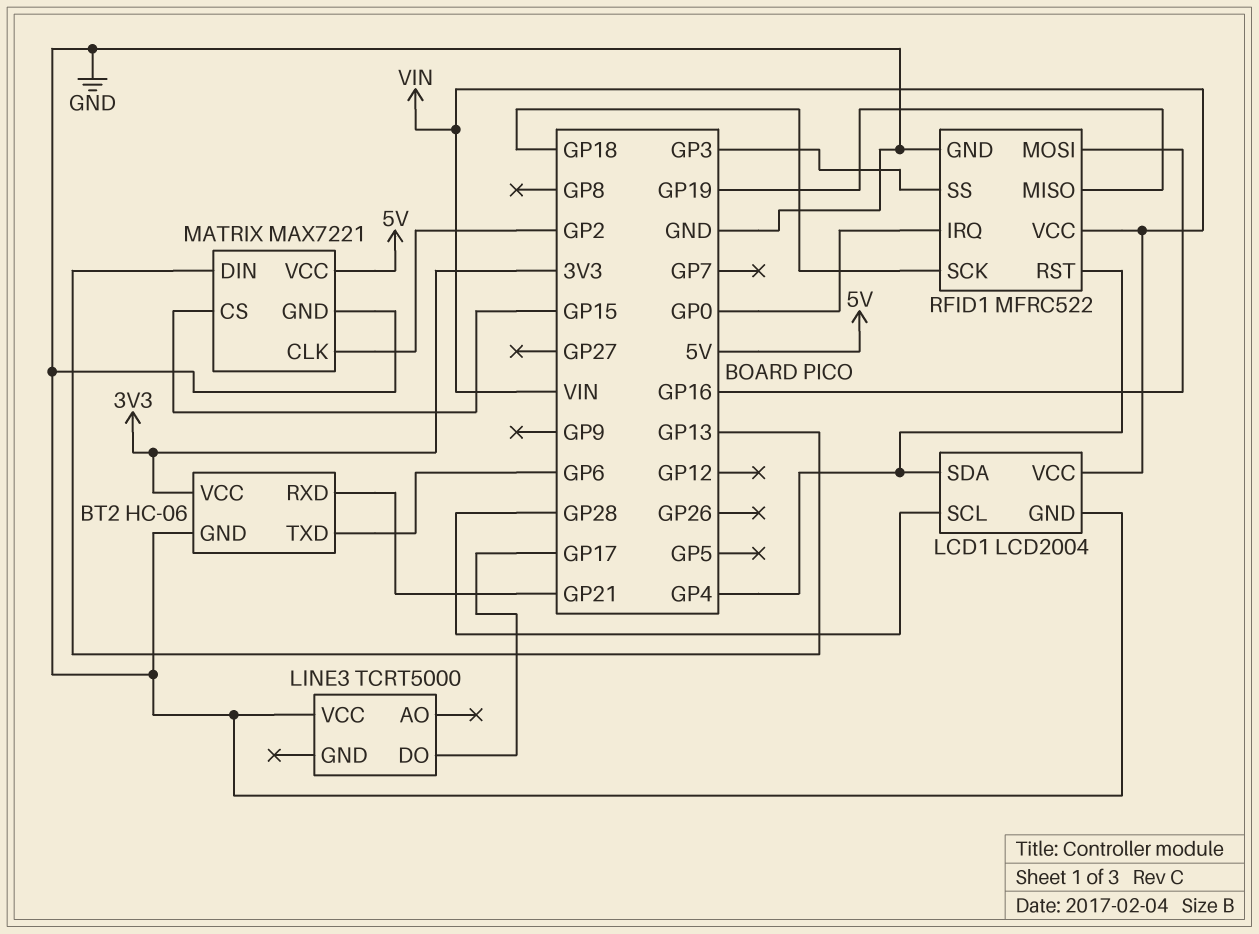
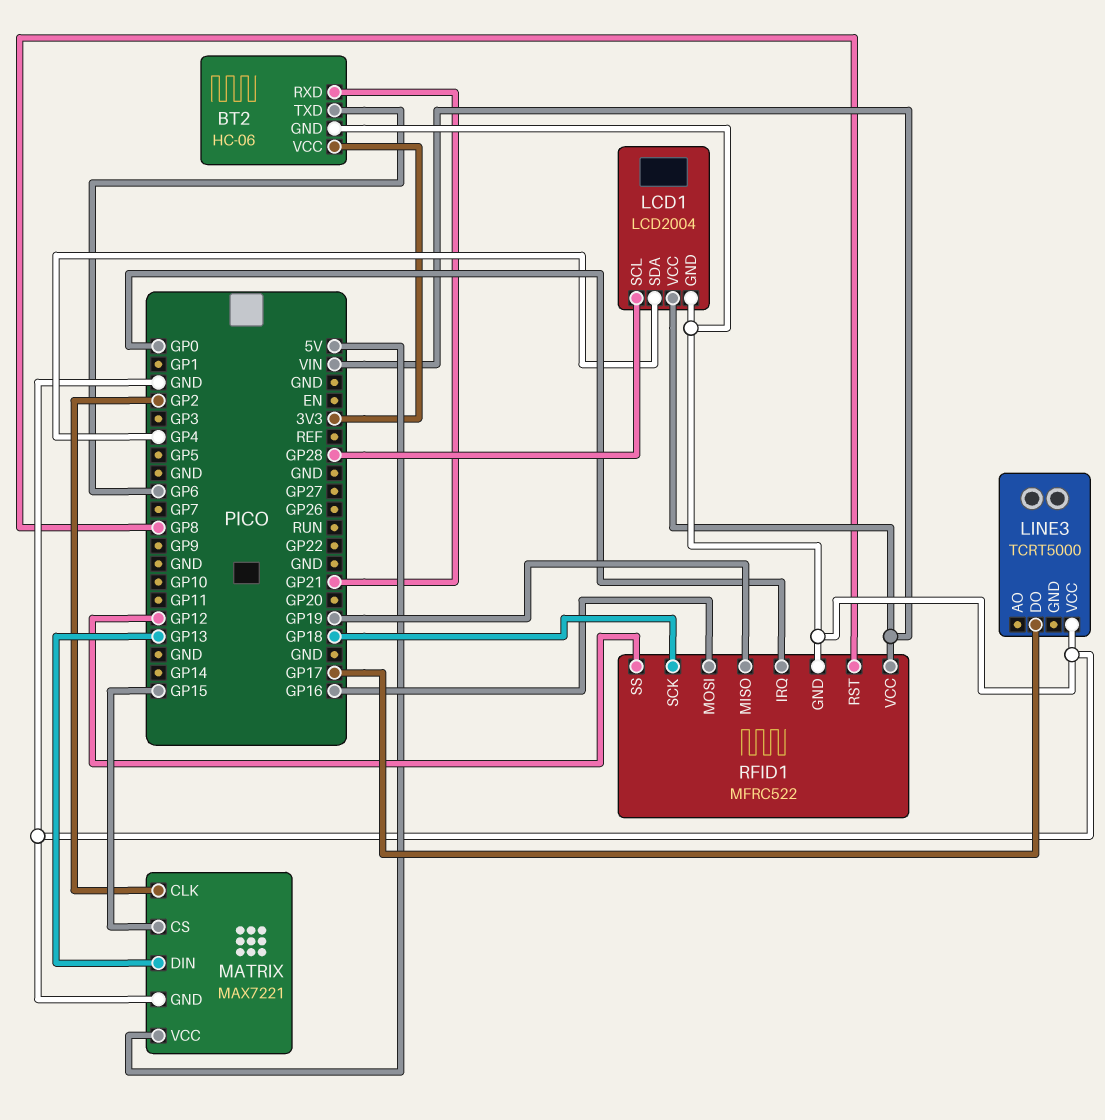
RFID1 pin RST: GP4 -> GP8
RFID1 pin SS: GP3 -> GP12

